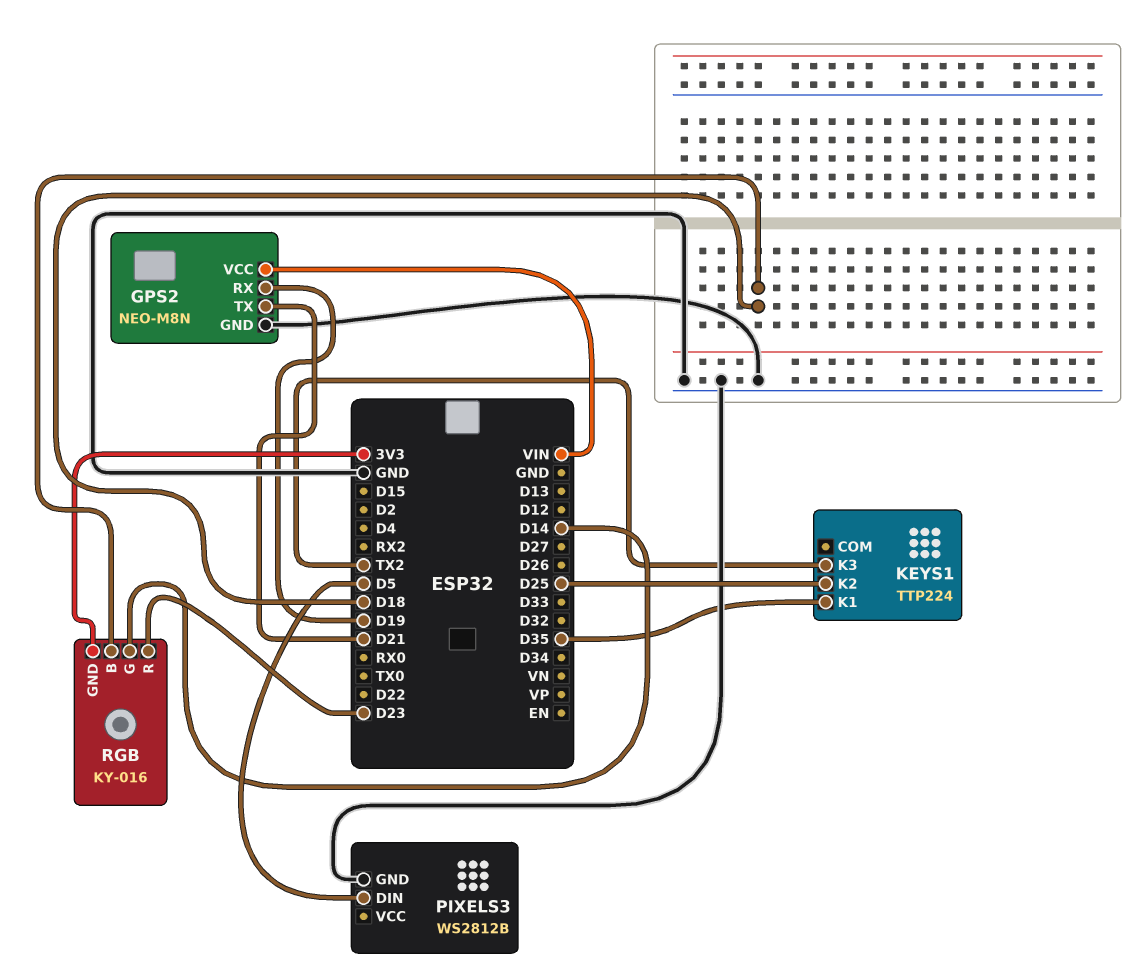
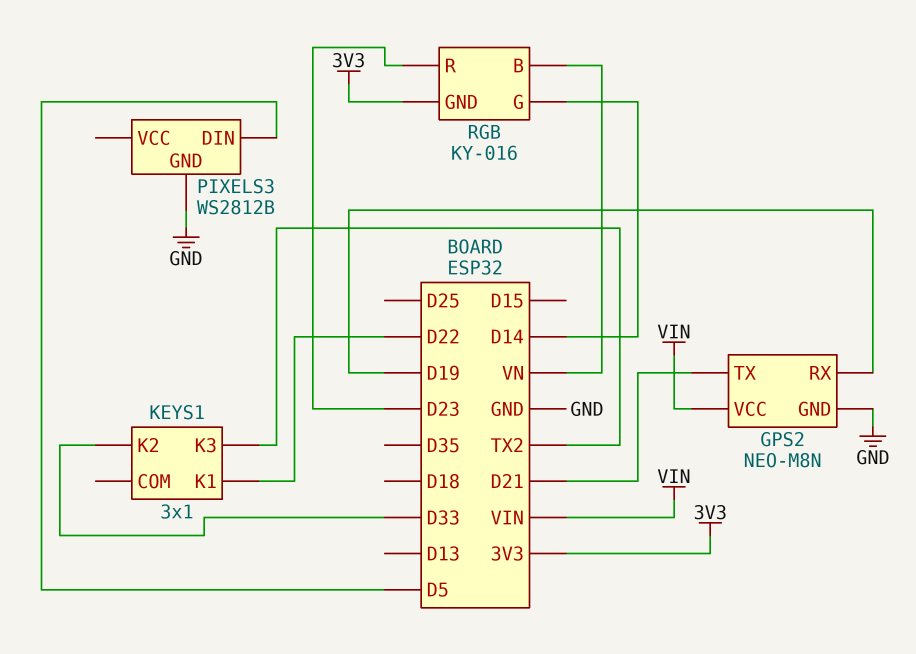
KEYS1: TTP224 -> 3x1
KEYS1 pin K1: D35 -> D22
KEYS1 pin K2: D25 -> D33
RGB pin B: D18 -> VN

